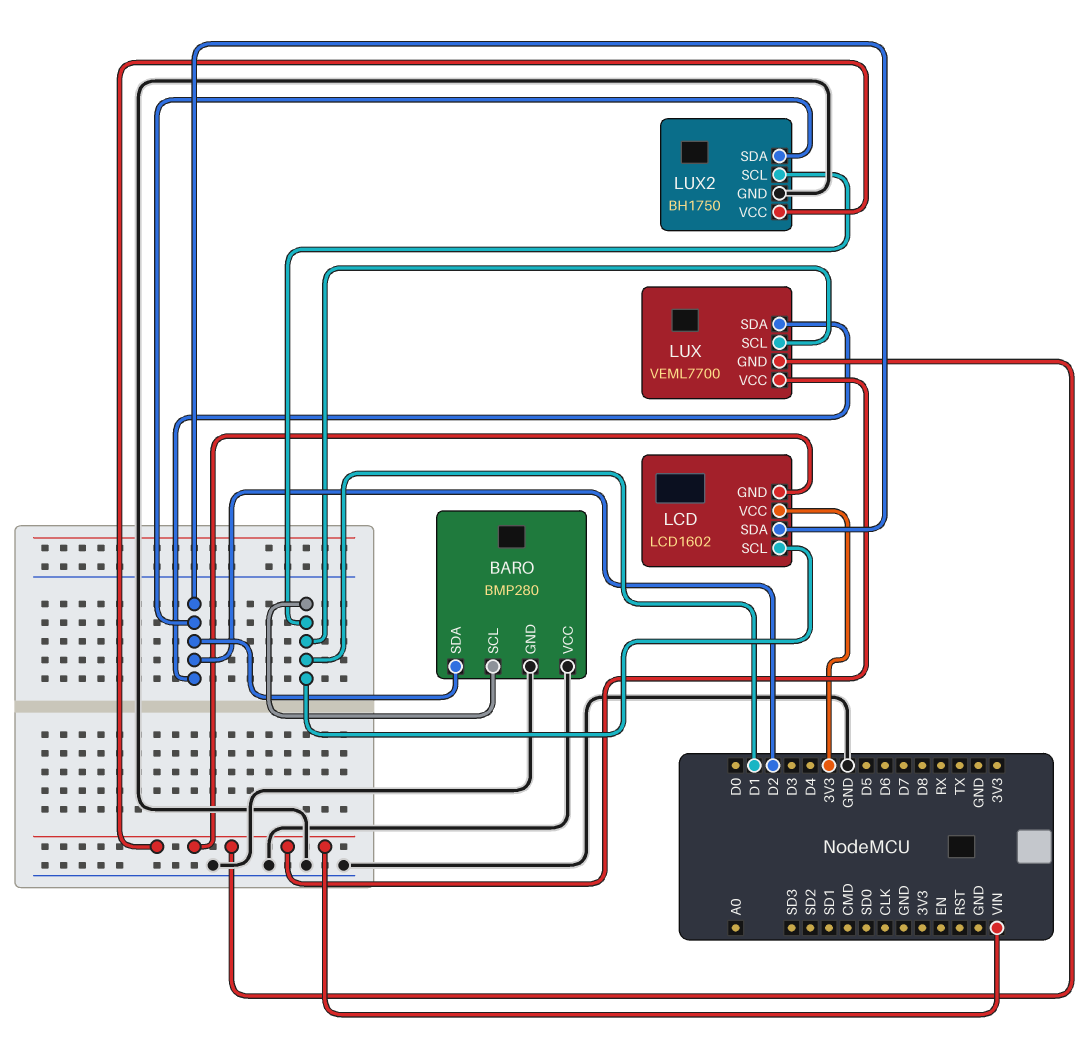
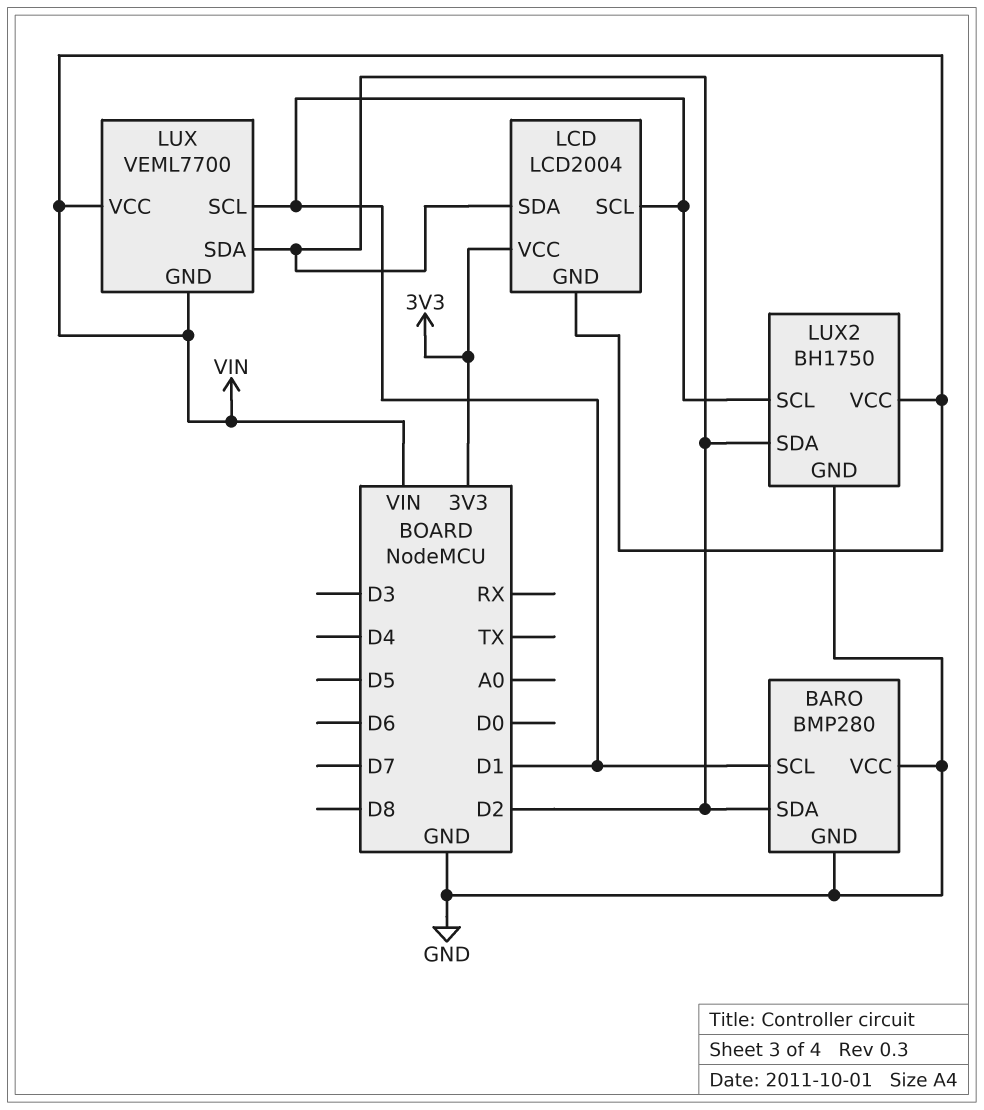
LCD: LCD1602 -> LCD2004

